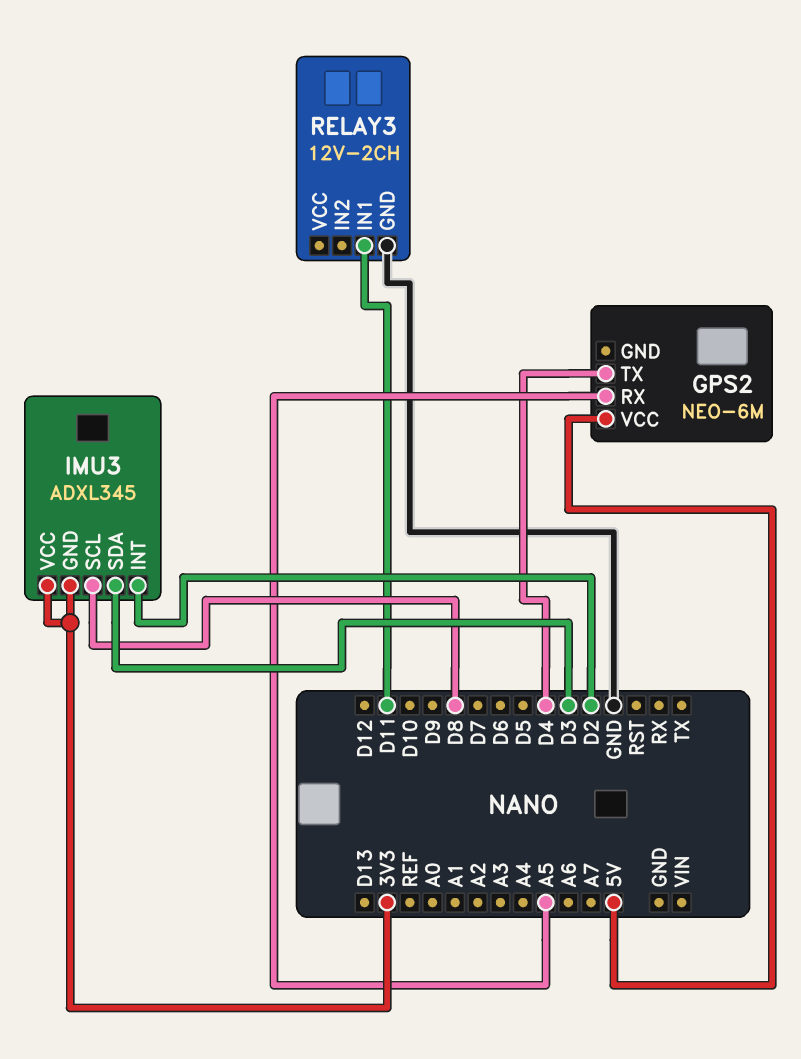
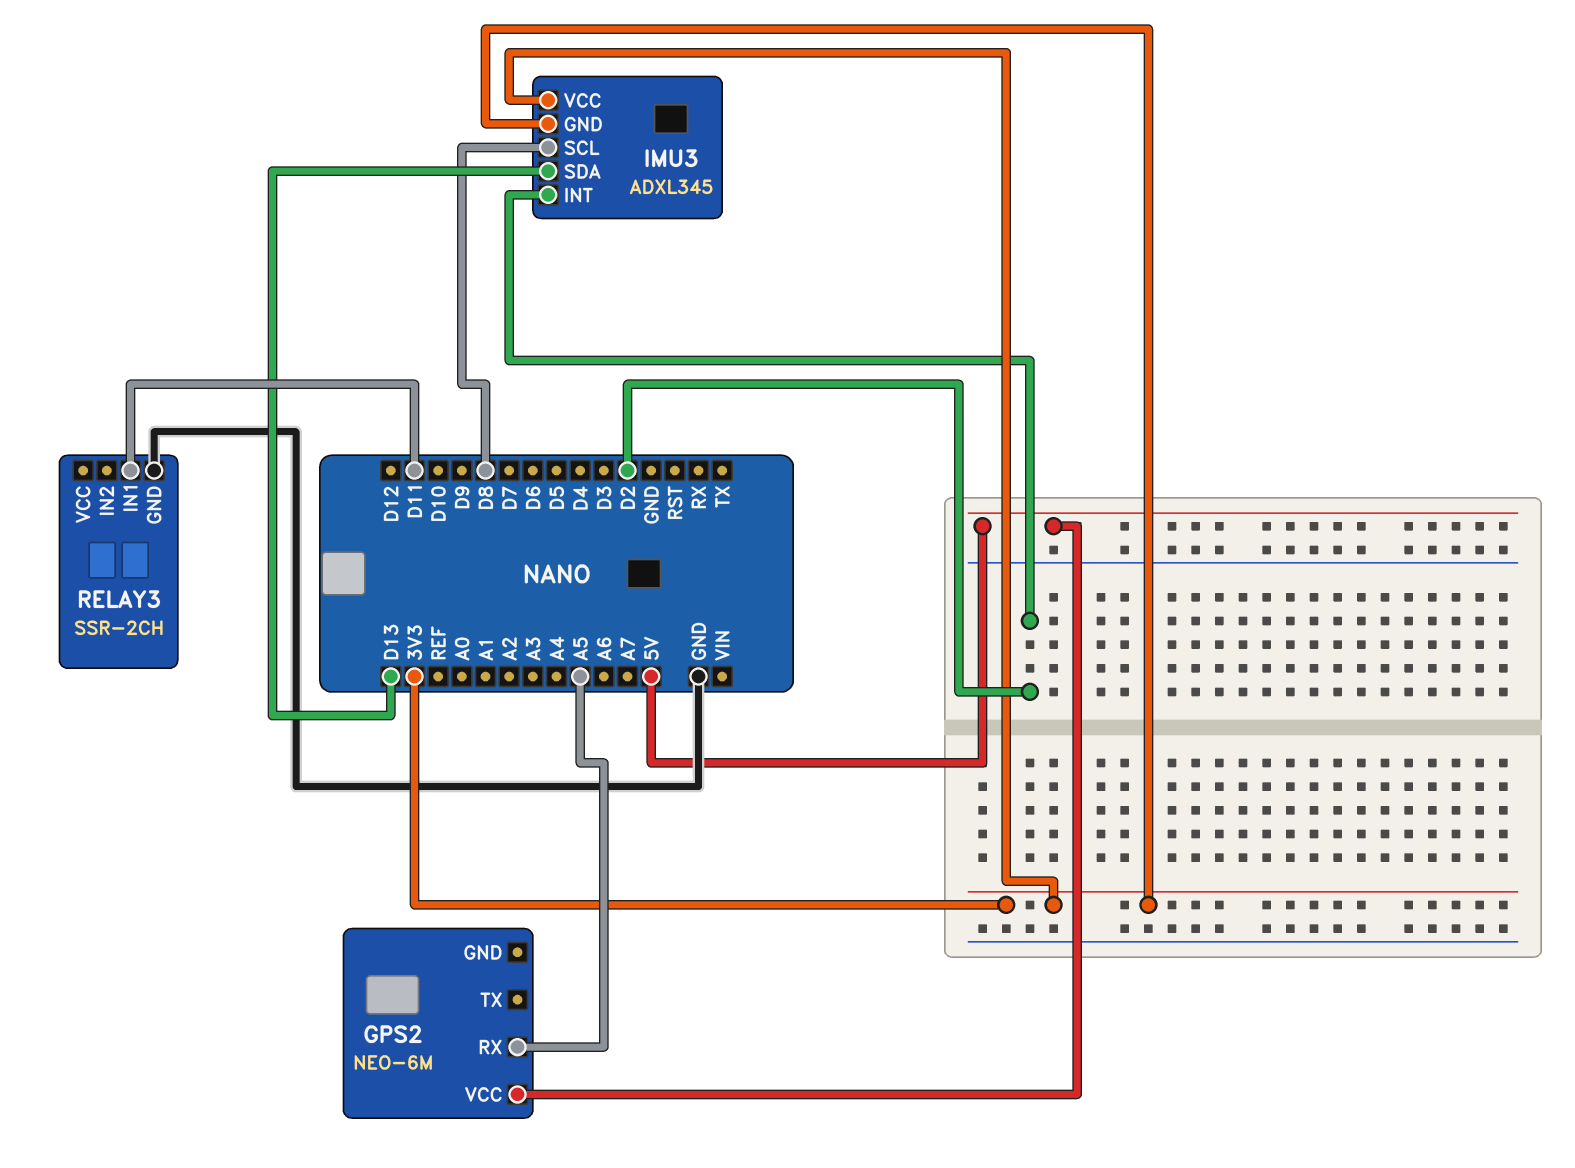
GPS2 pin TX: D4 -> none
IMU3 pin SDA: D3 -> D13
RELAY3: 12V-2CH -> SSR-2CH

